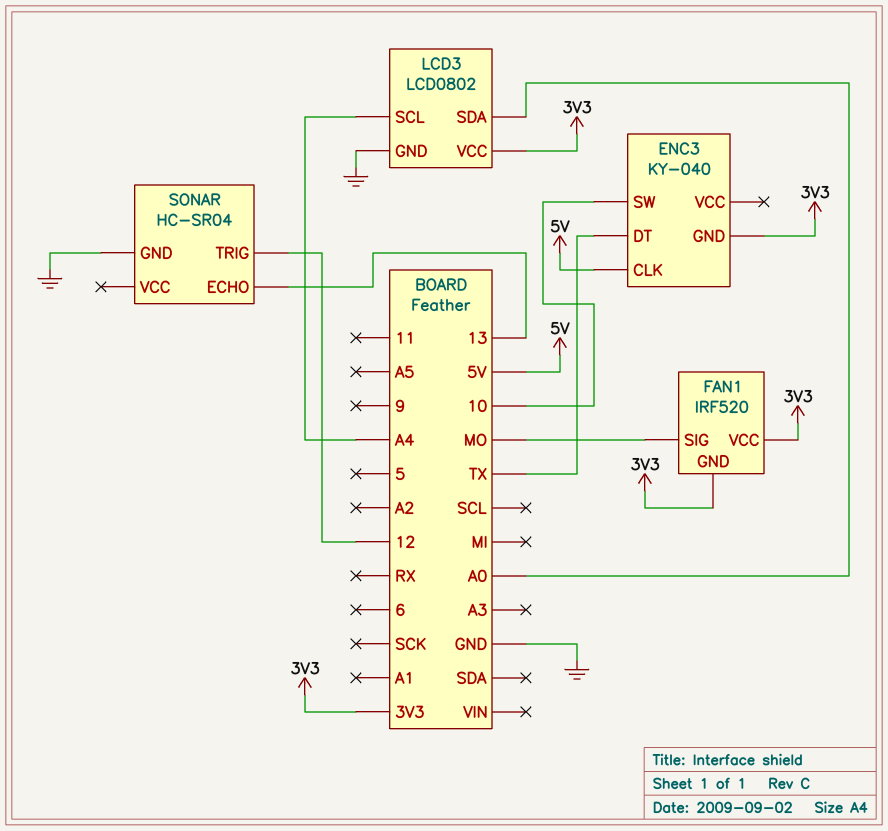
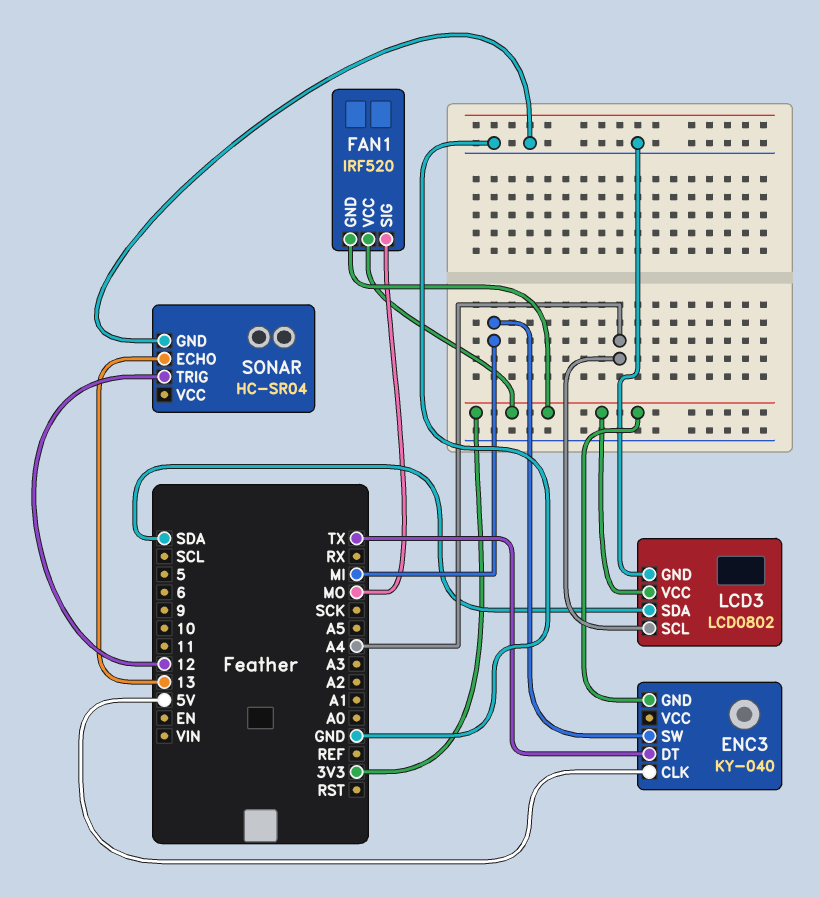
ENC3 pin SW: 10 -> MI
LCD3 pin SDA: A0 -> SDA

